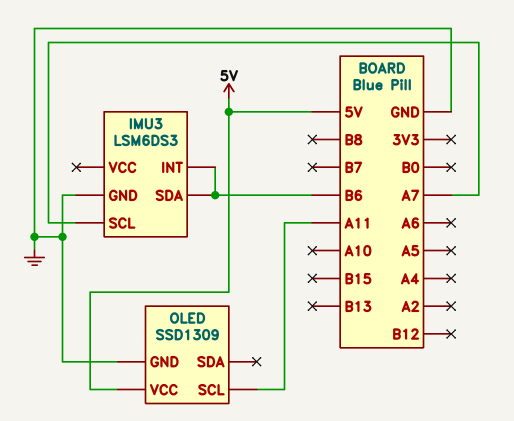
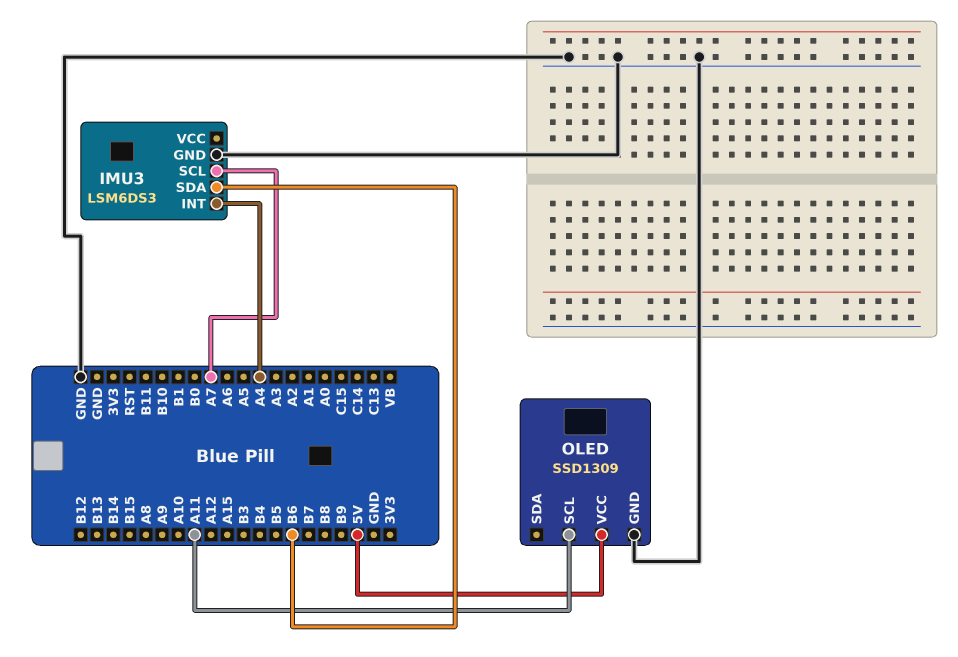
IMU3 pin INT: B6 -> A4

